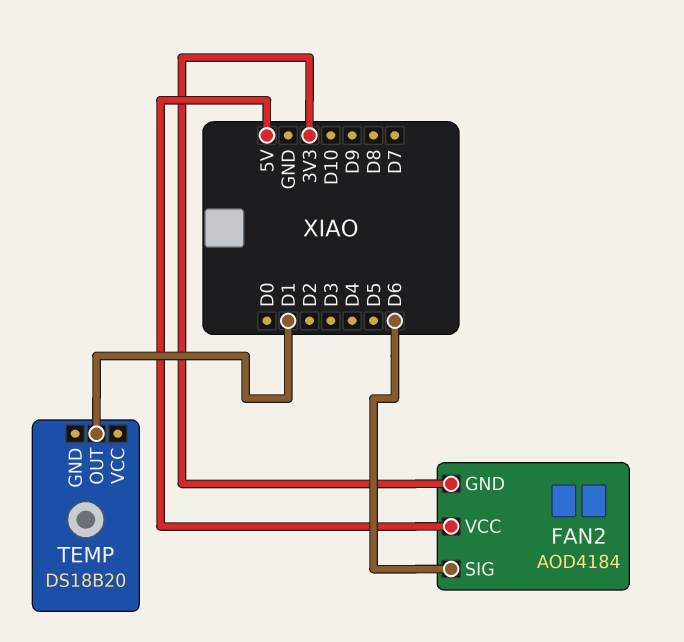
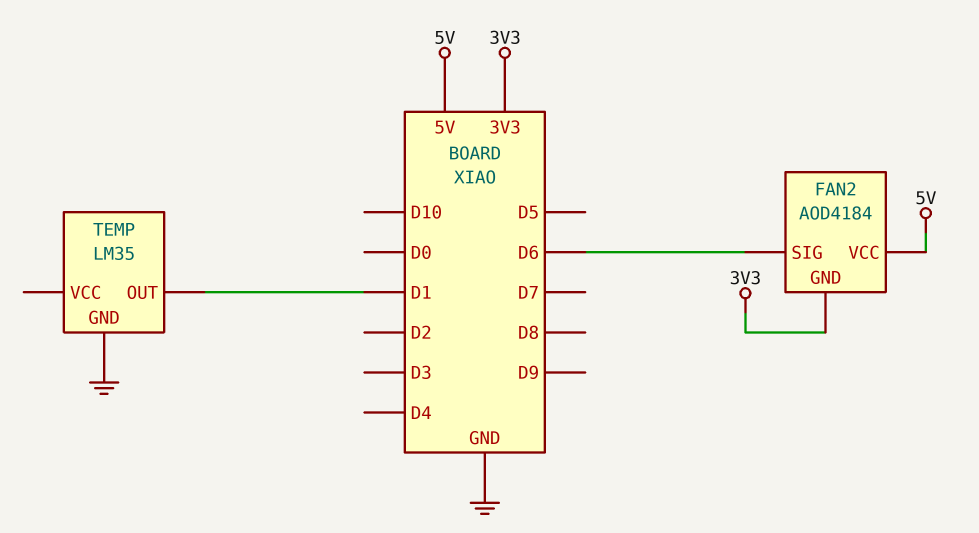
TEMP: DS18B20 -> LM35
TEMP pin GND: none -> GND

